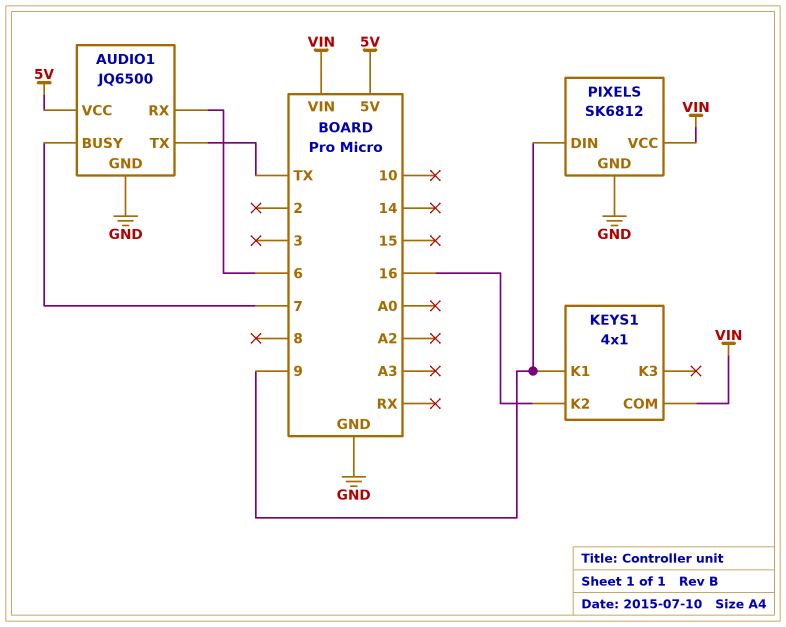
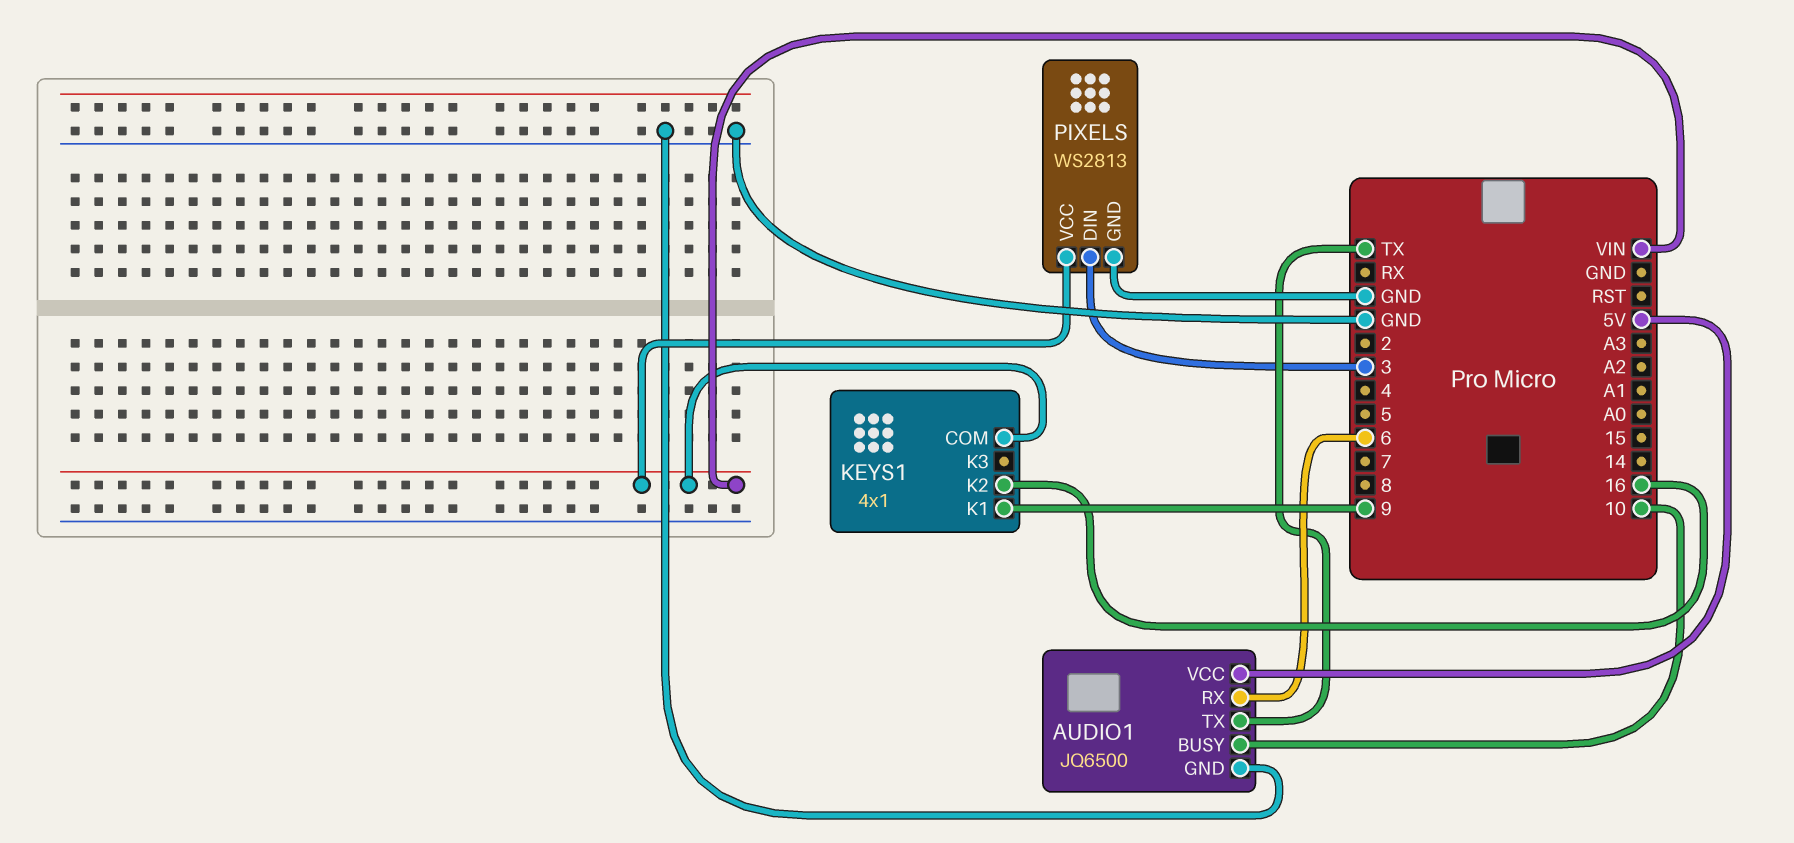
AUDIO1 pin BUSY: 7 -> 10
PIXELS: SK6812 -> WS2813
PIXELS pin DIN: 9 -> 3

